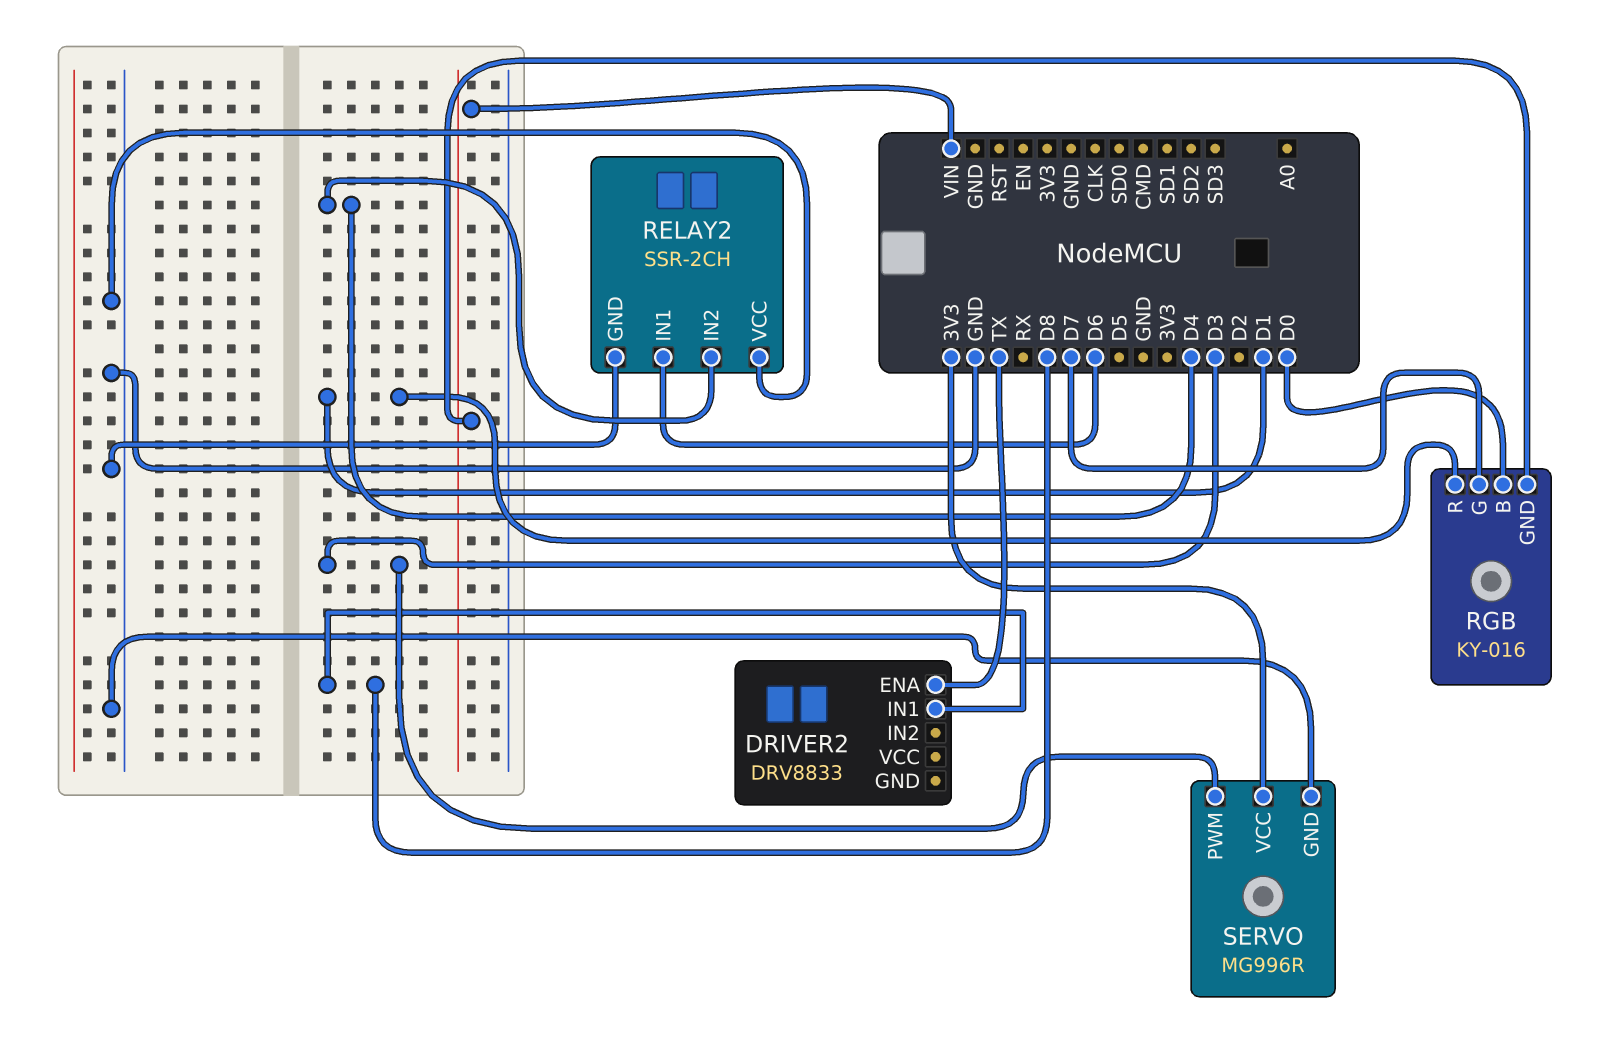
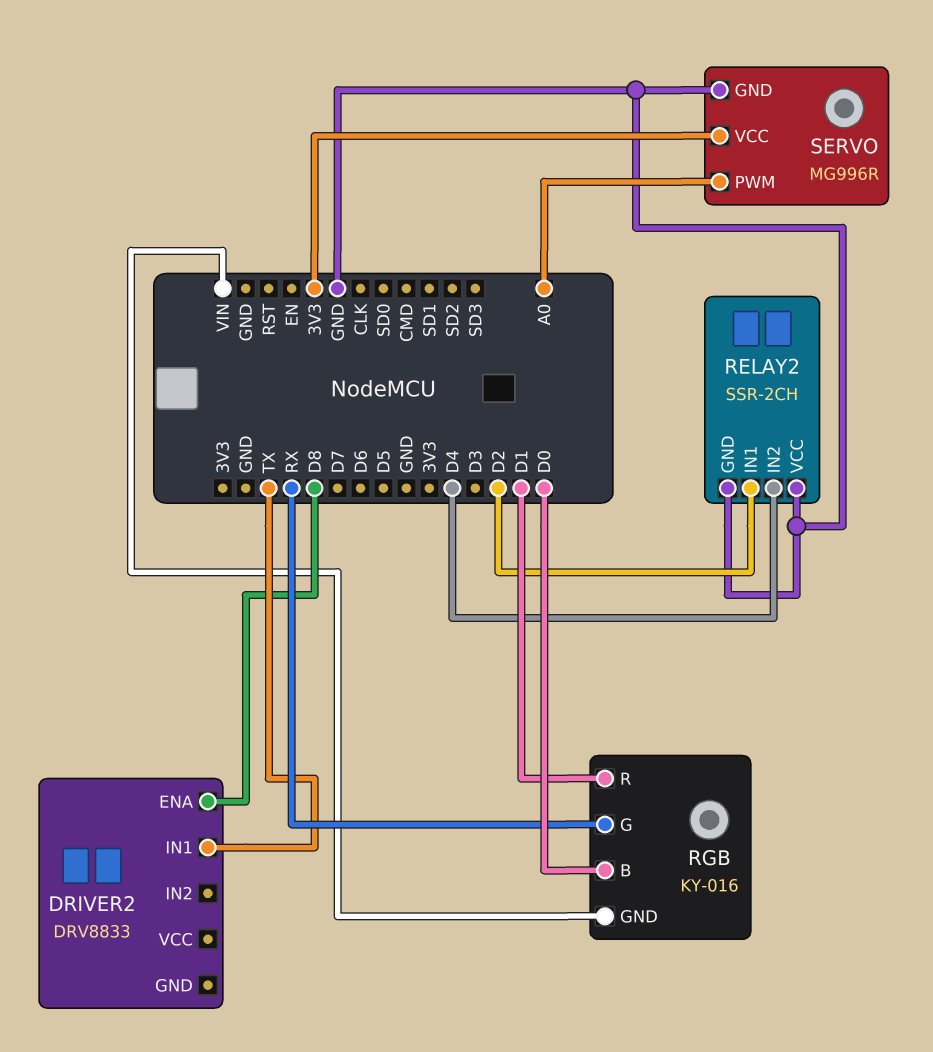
DRIVER2 pin ENA: TX -> D8
DRIVER2 pin IN1: D8 -> TX
RELAY2 pin IN1: D6 -> D2
RGB pin G: D7 -> RX
SERVO pin PWM: D3 -> A0

